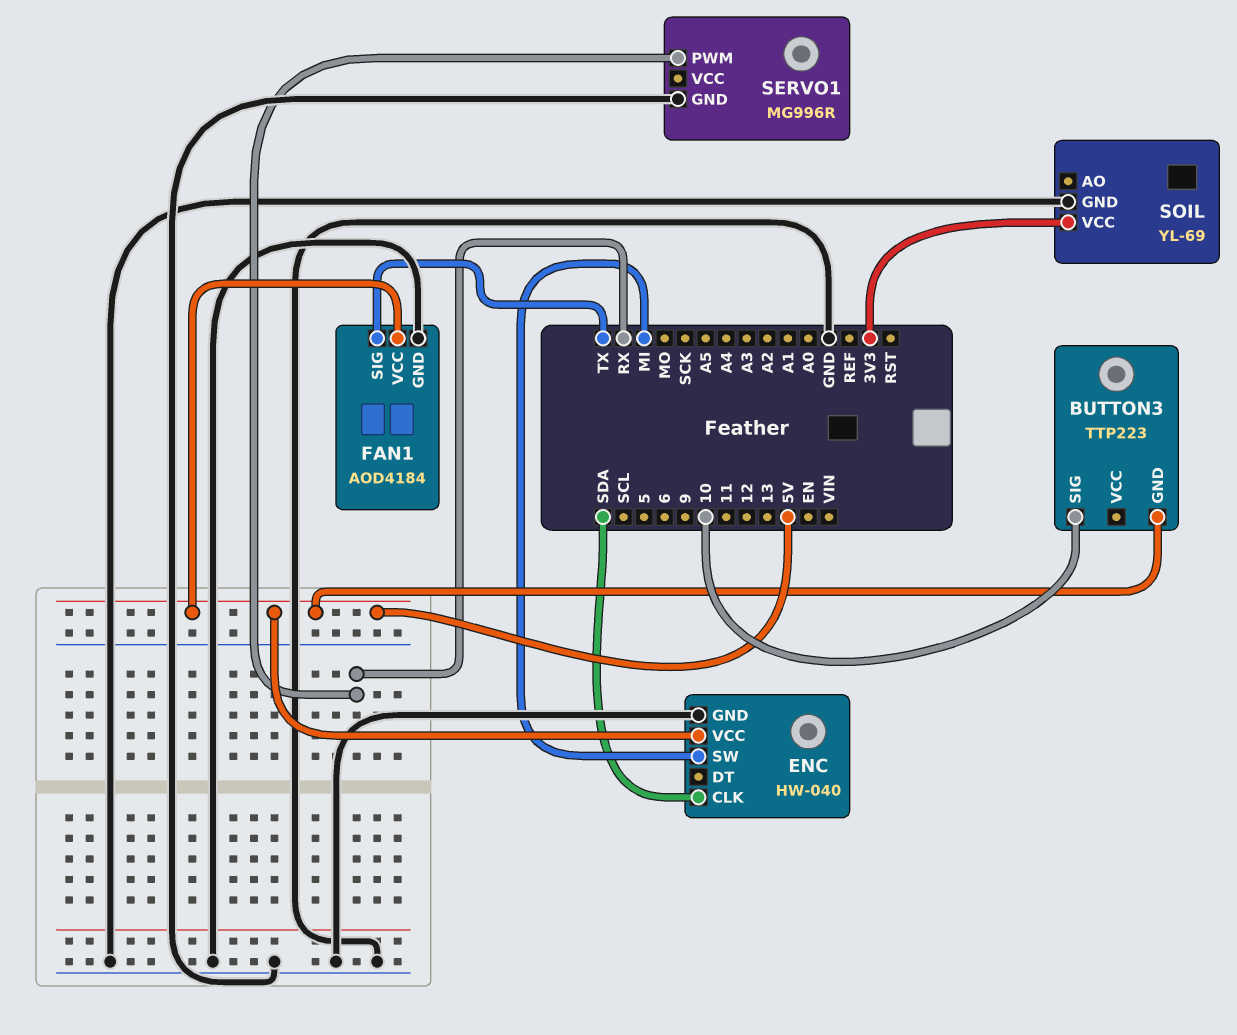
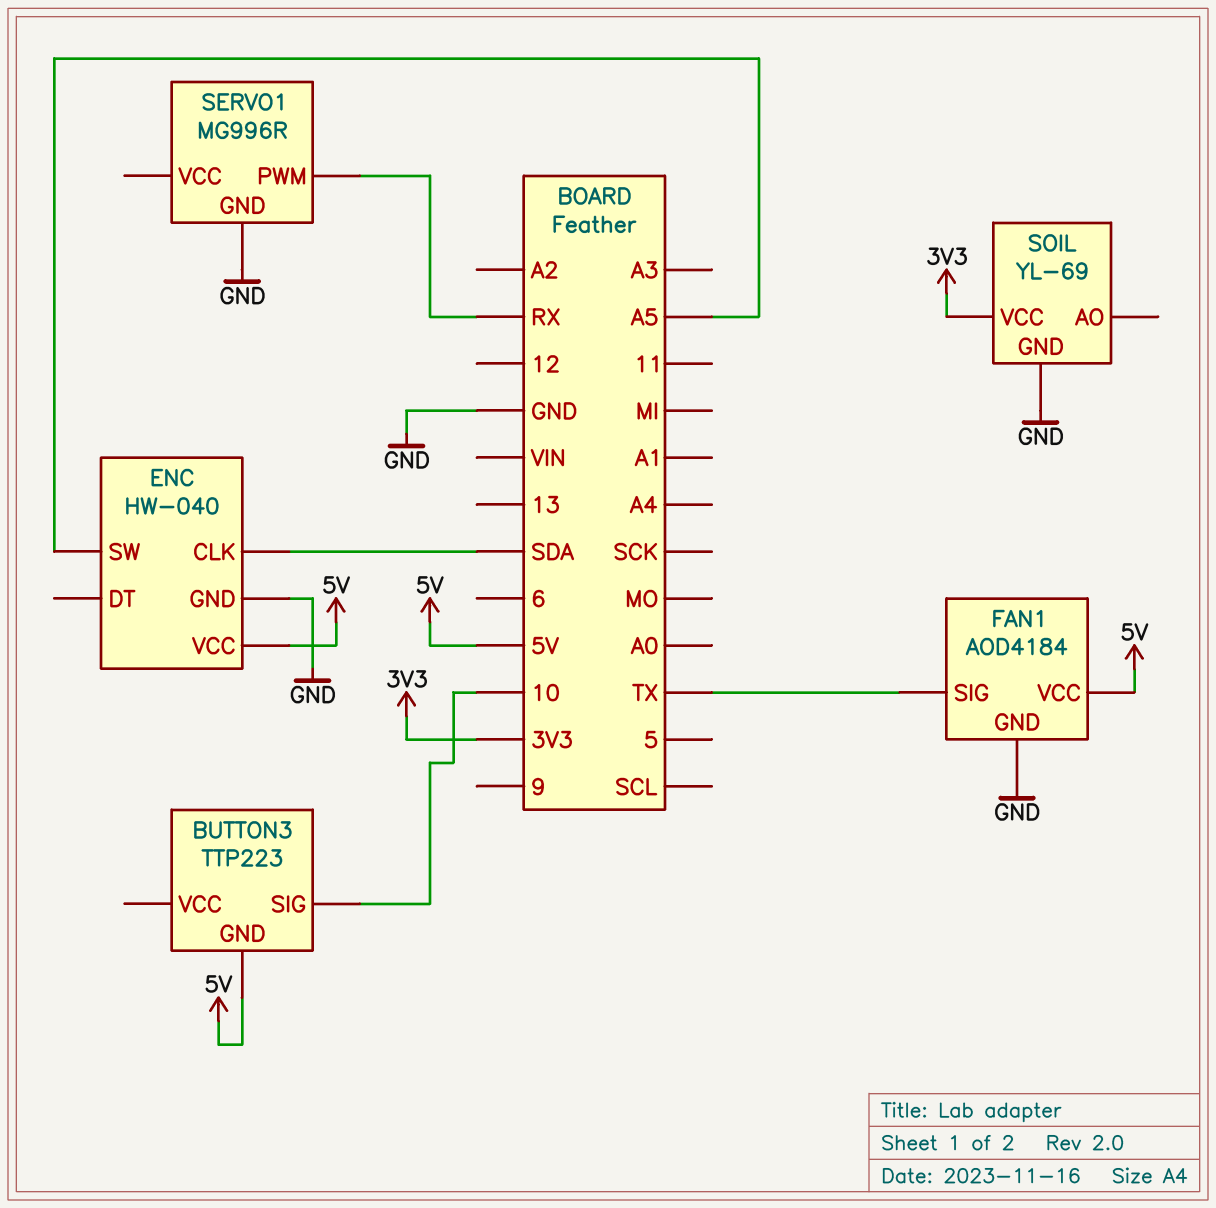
ENC pin SW: MI -> A5

